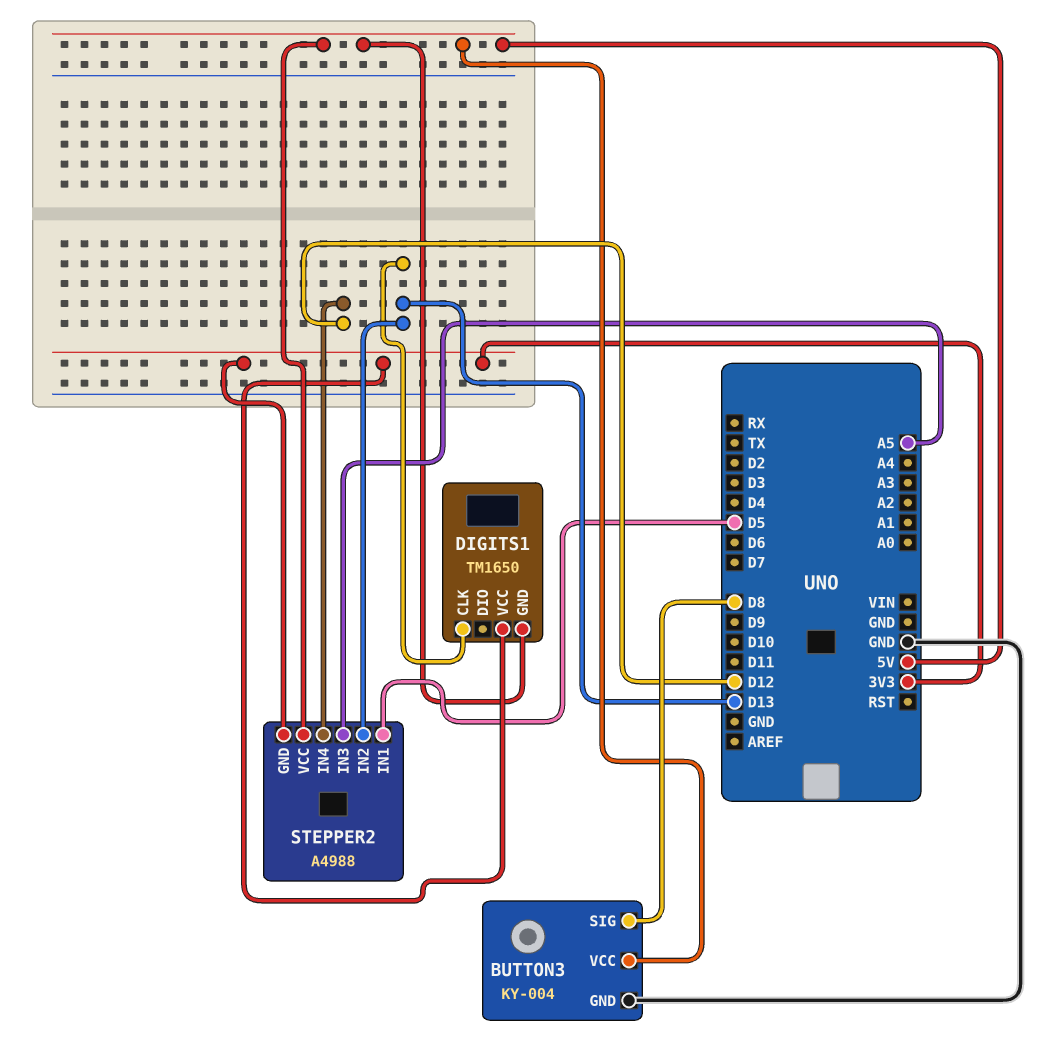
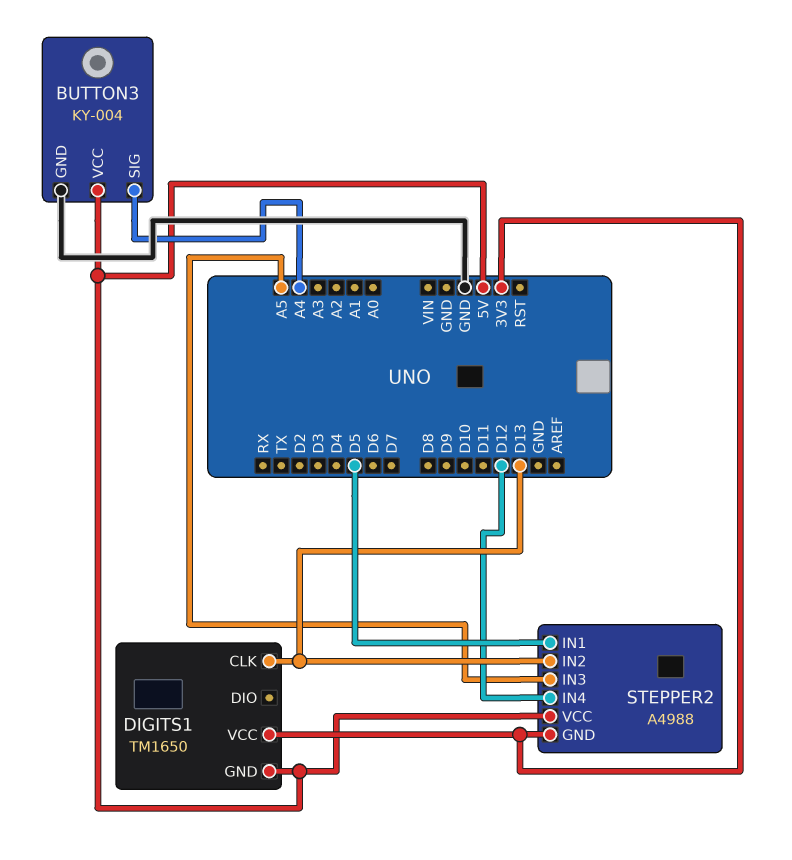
BUTTON3 pin SIG: D8 -> A4

